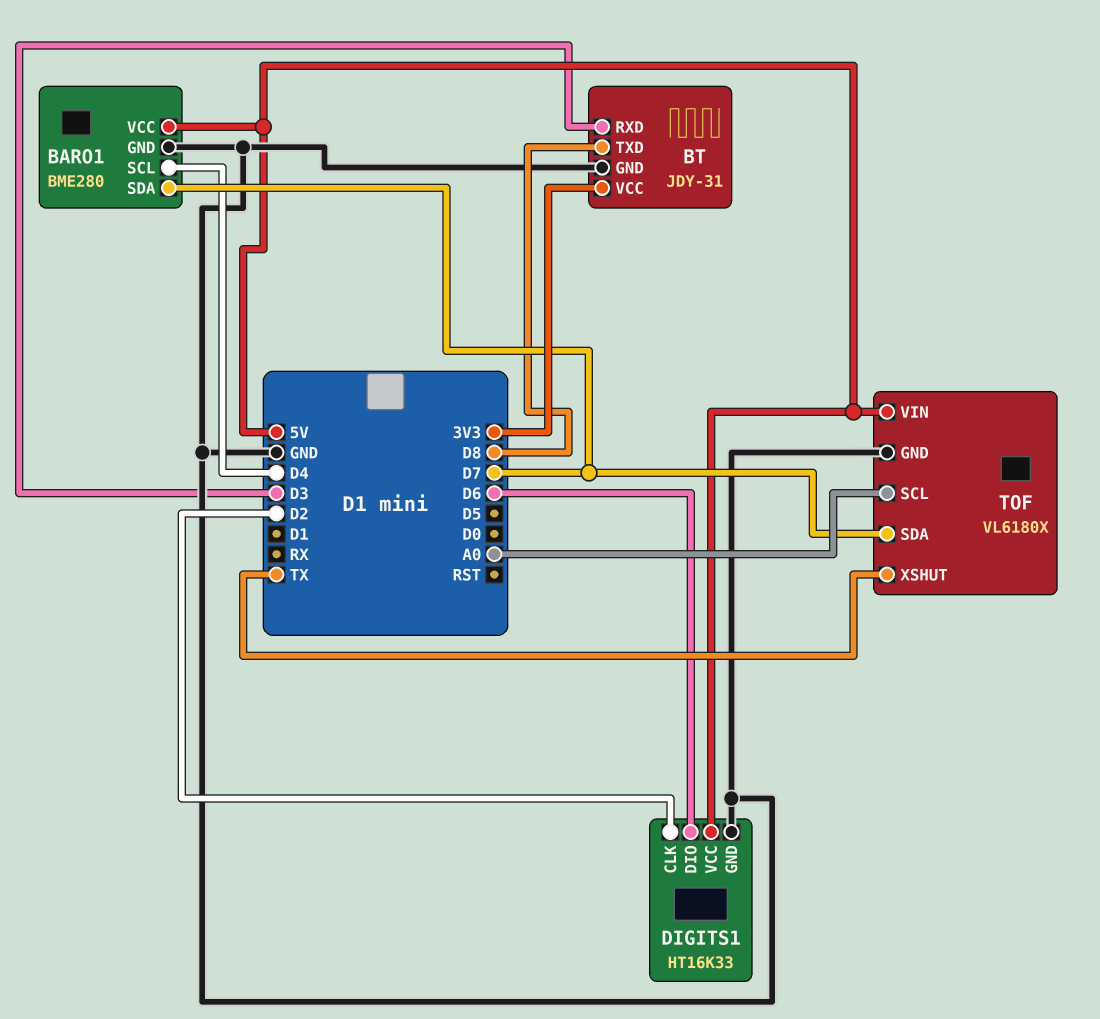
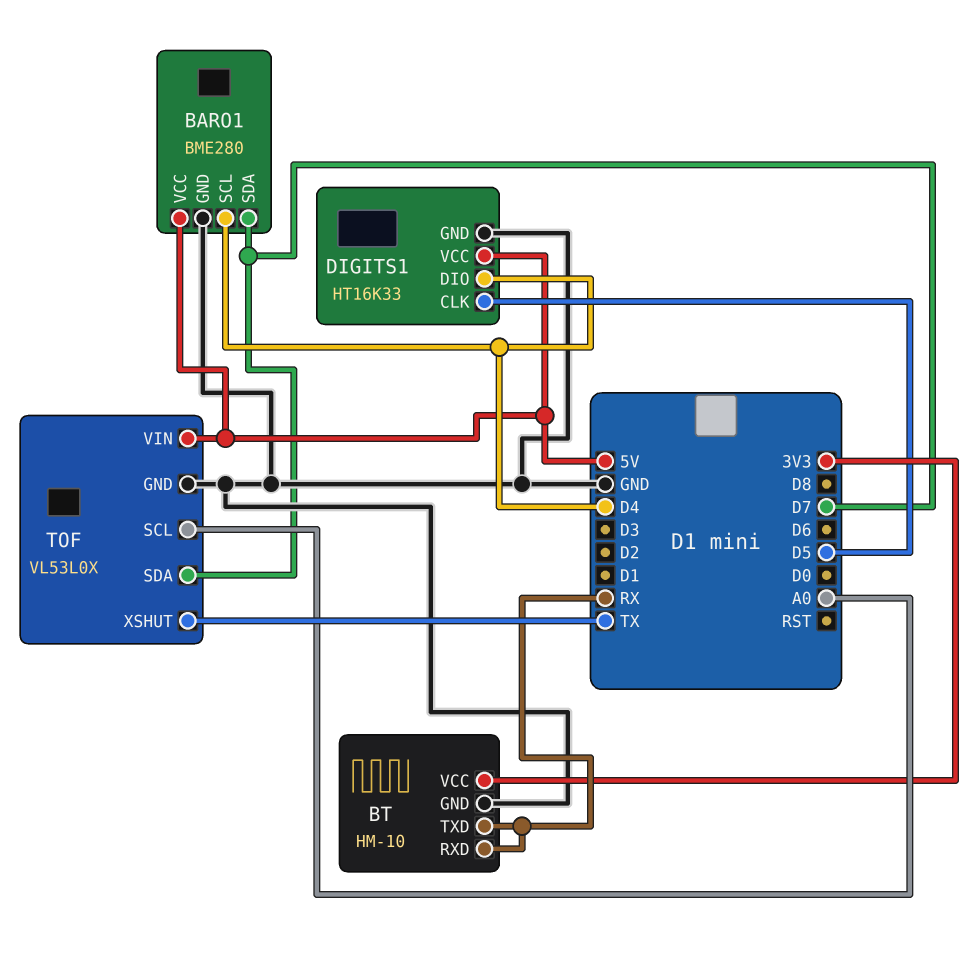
BT: JDY-31 -> HM-10
BT pin RXD: D3 -> RX
BT pin TXD: D8 -> RX
DIGITS1 pin CLK: D2 -> D5
DIGITS1 pin DIO: D6 -> D4
TOF: VL6180X -> VL53L0X

